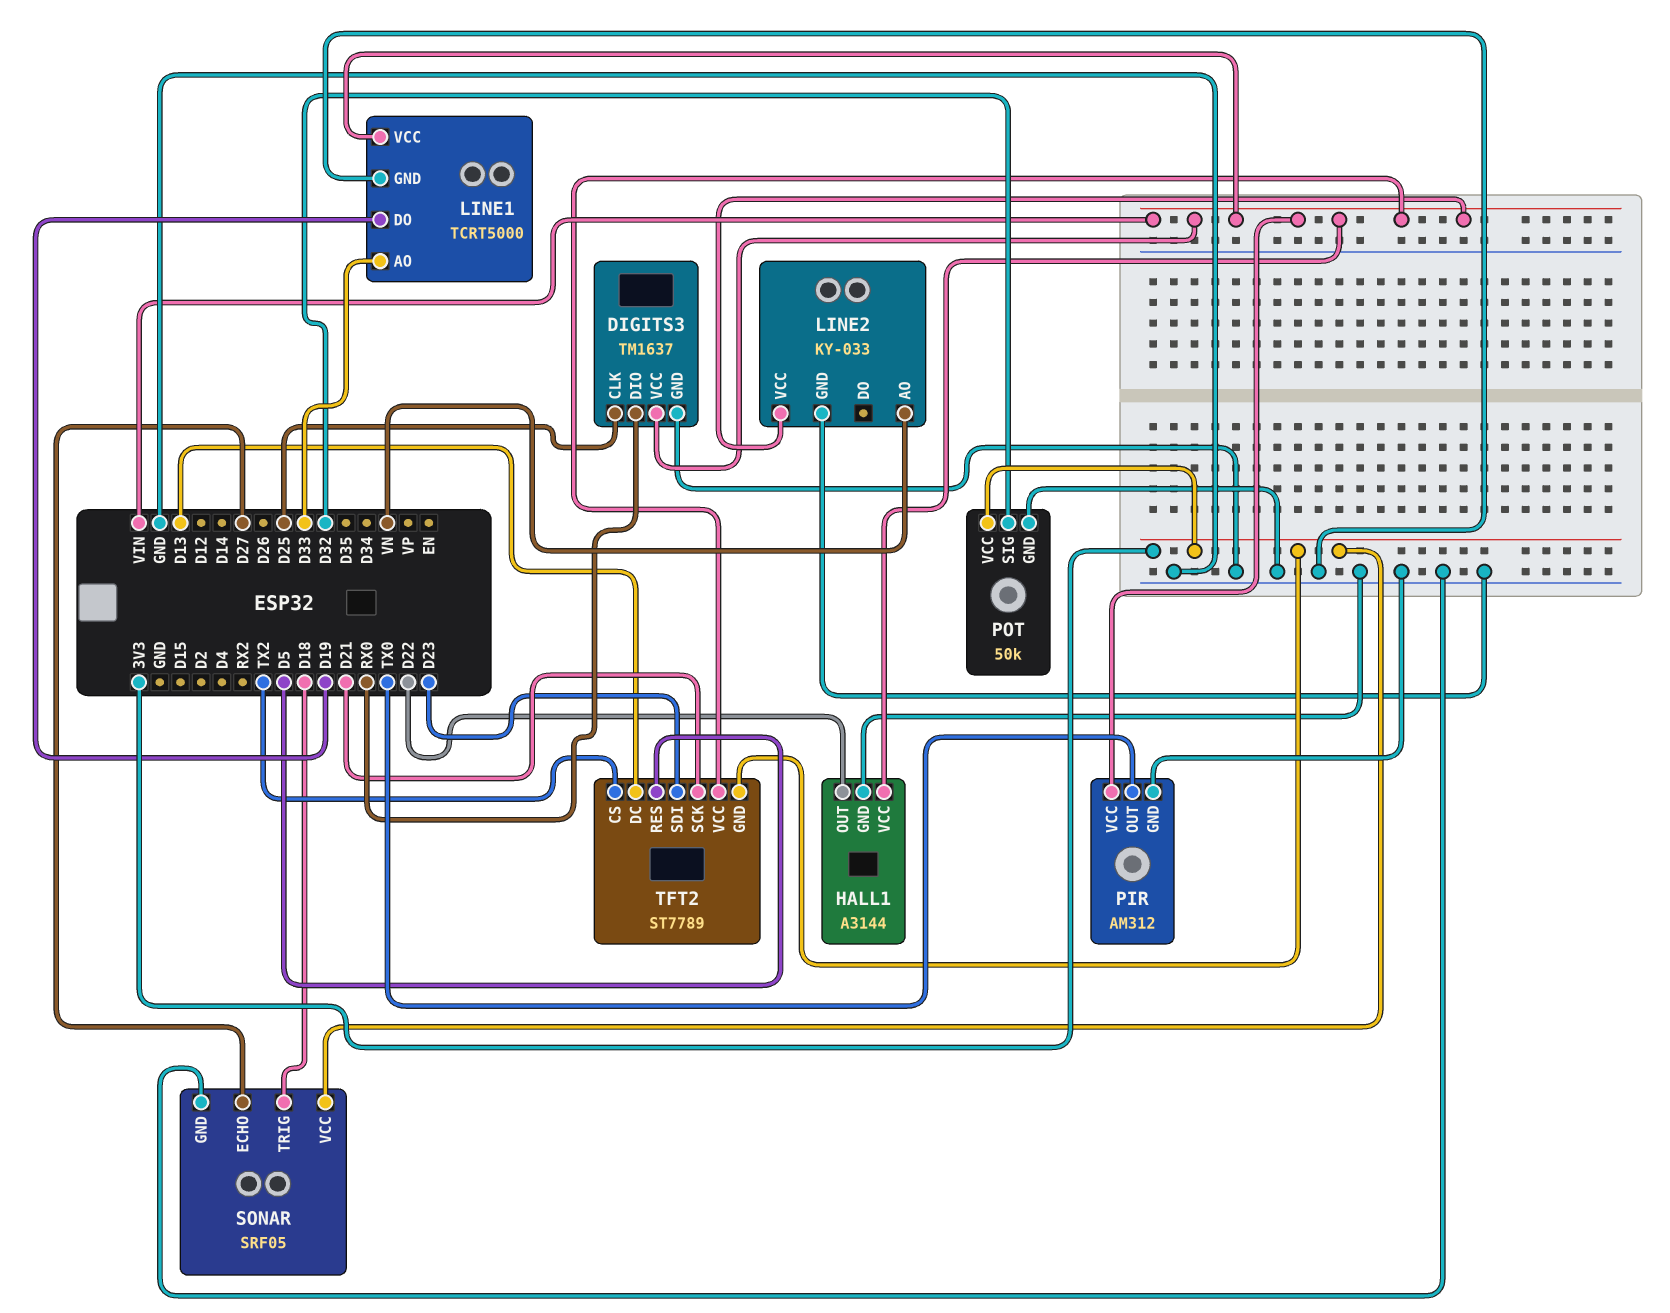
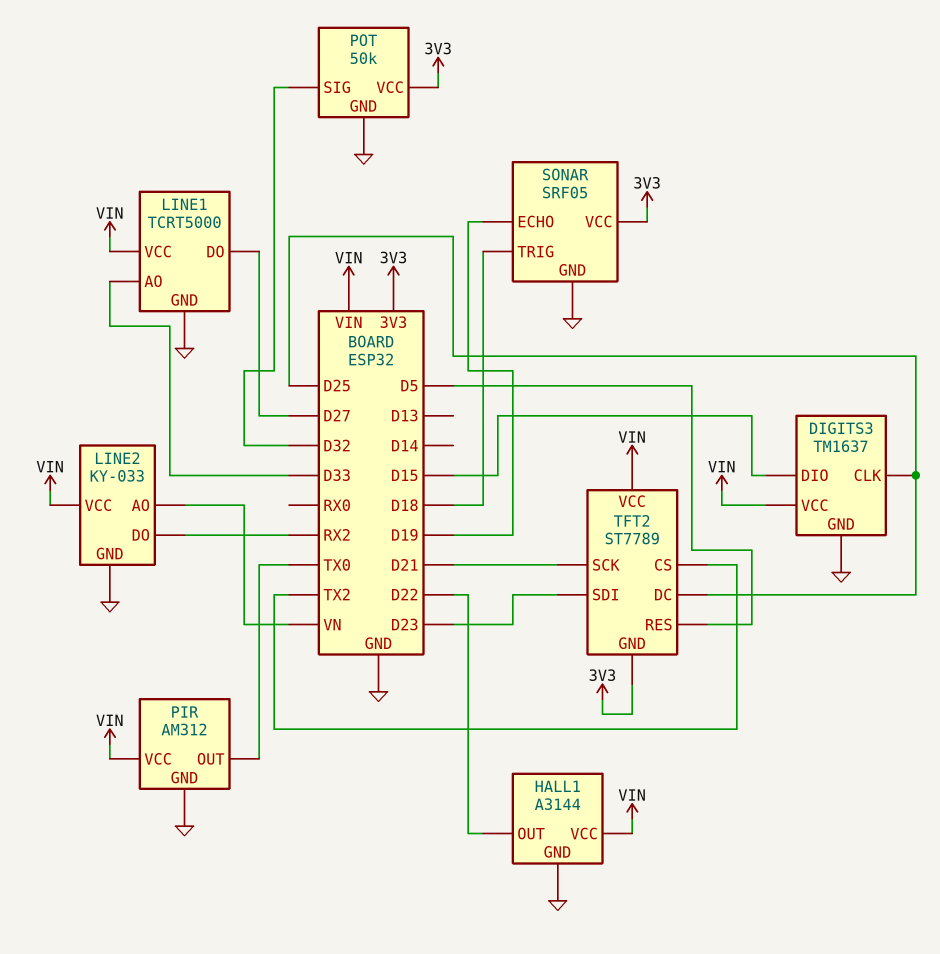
DIGITS3 pin DIO: RX0 -> D15
LINE1 pin DO: D19 -> D27
LINE2 pin DO: none -> RX2
SONAR pin ECHO: D27 -> D19
TFT2 pin DC: D13 -> D25

